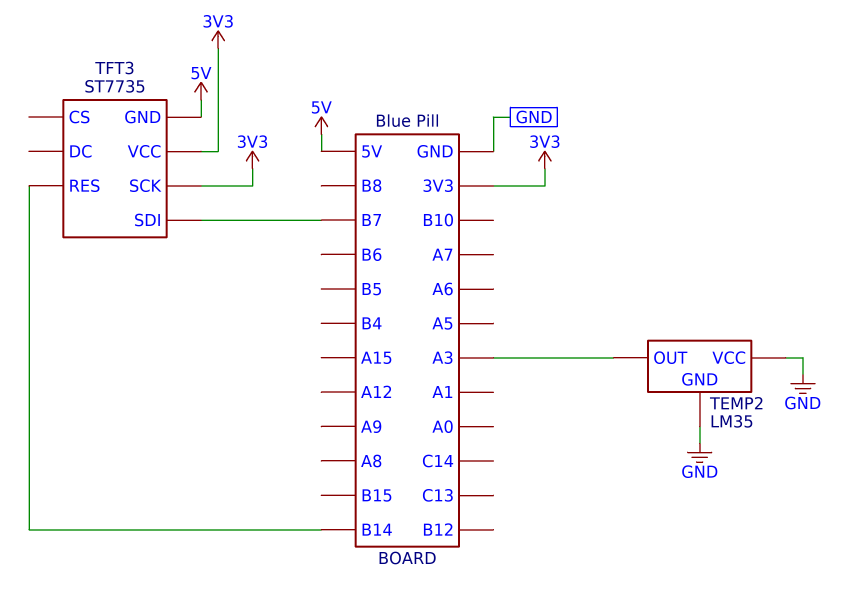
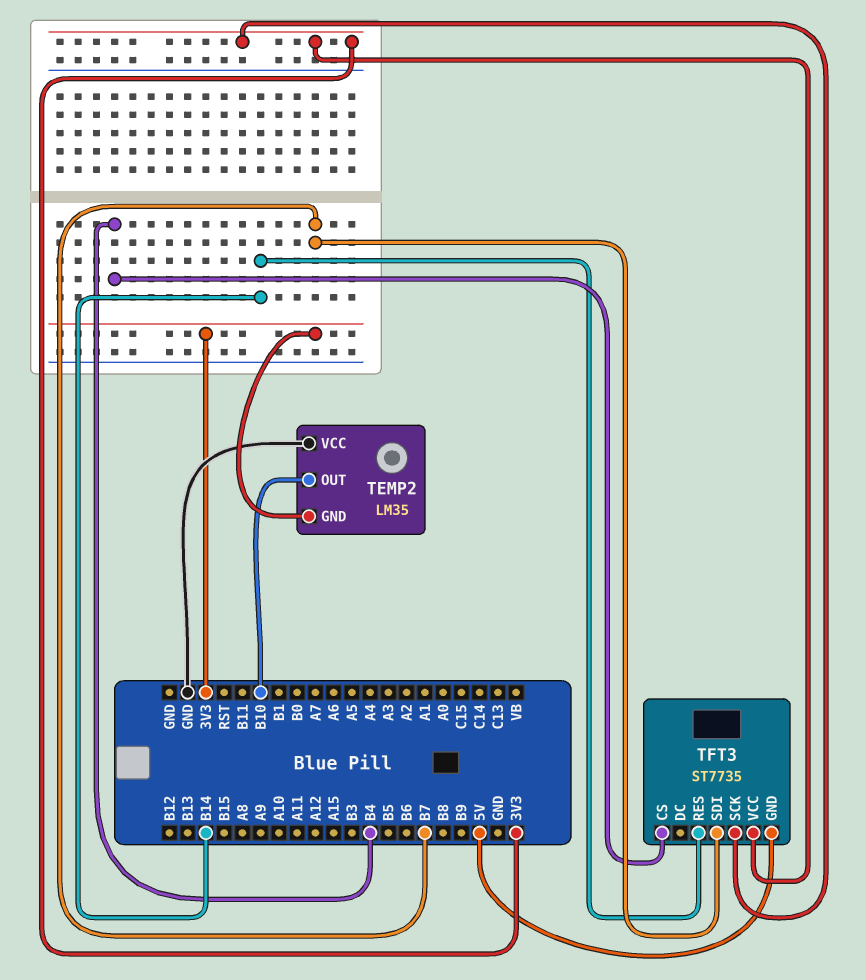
TEMP2 pin GND: GND -> 3V3
TEMP2 pin OUT: A3 -> B10
TFT3 pin CS: none -> B4

